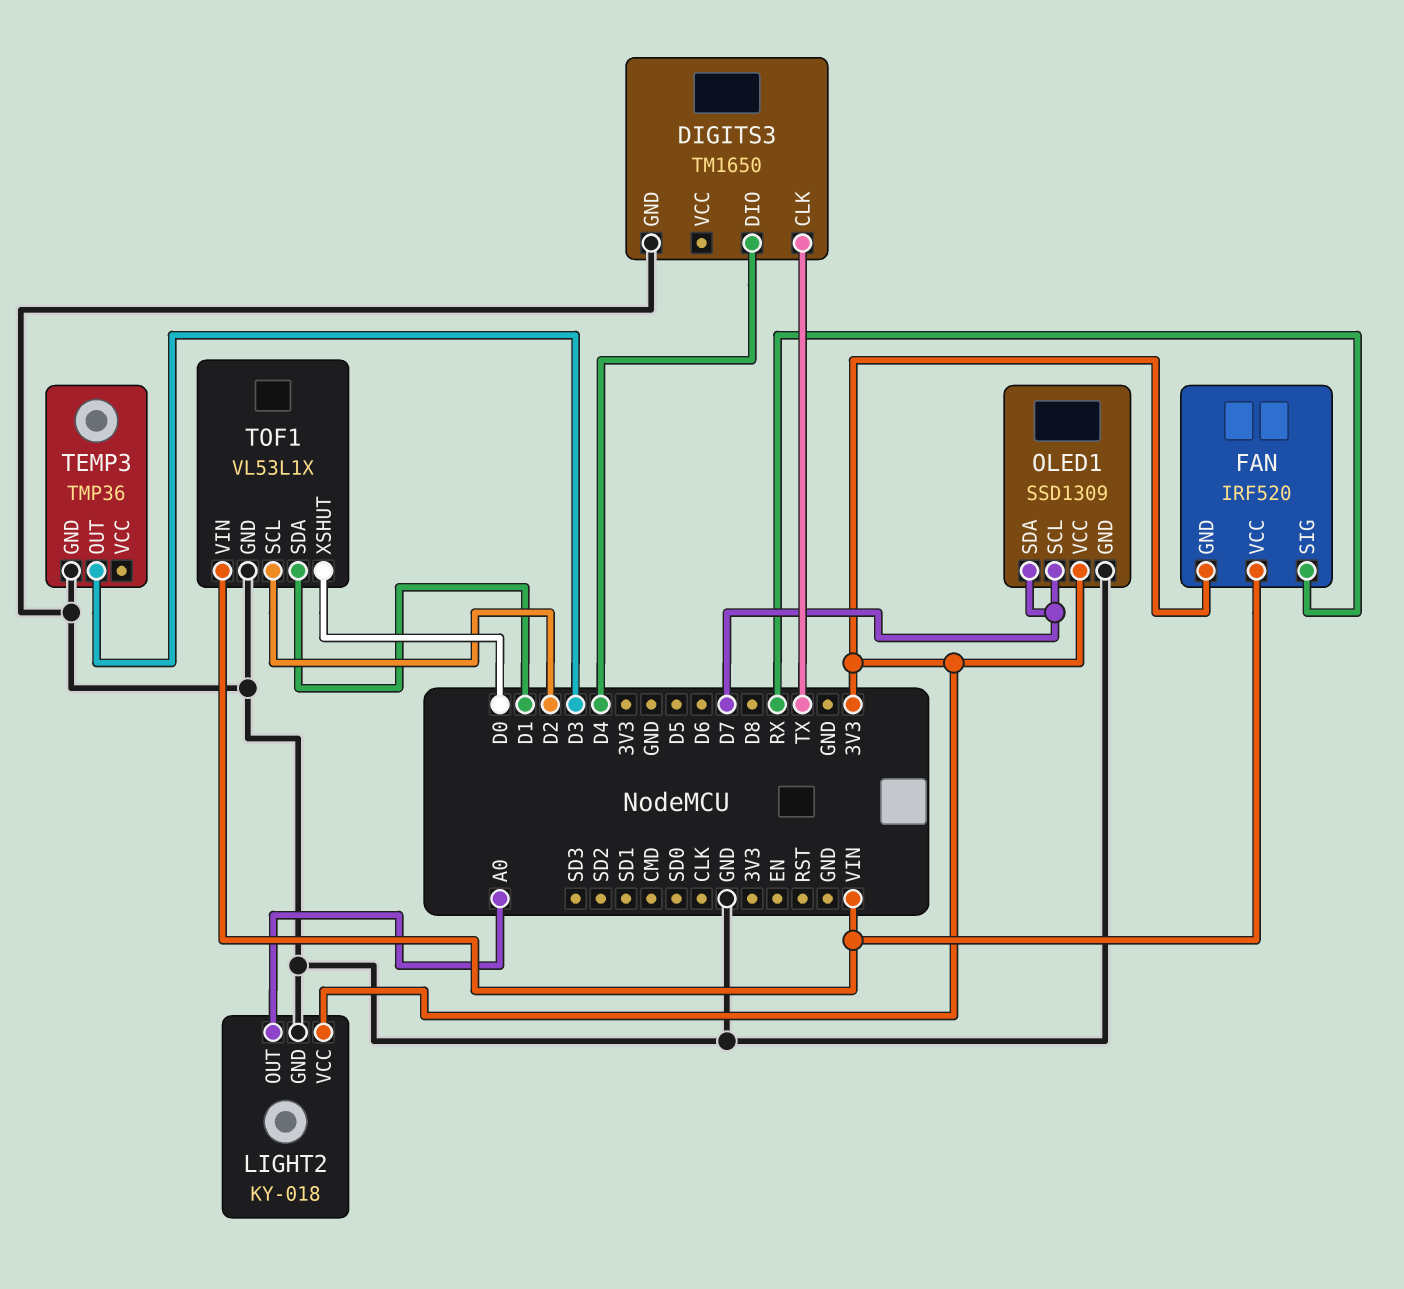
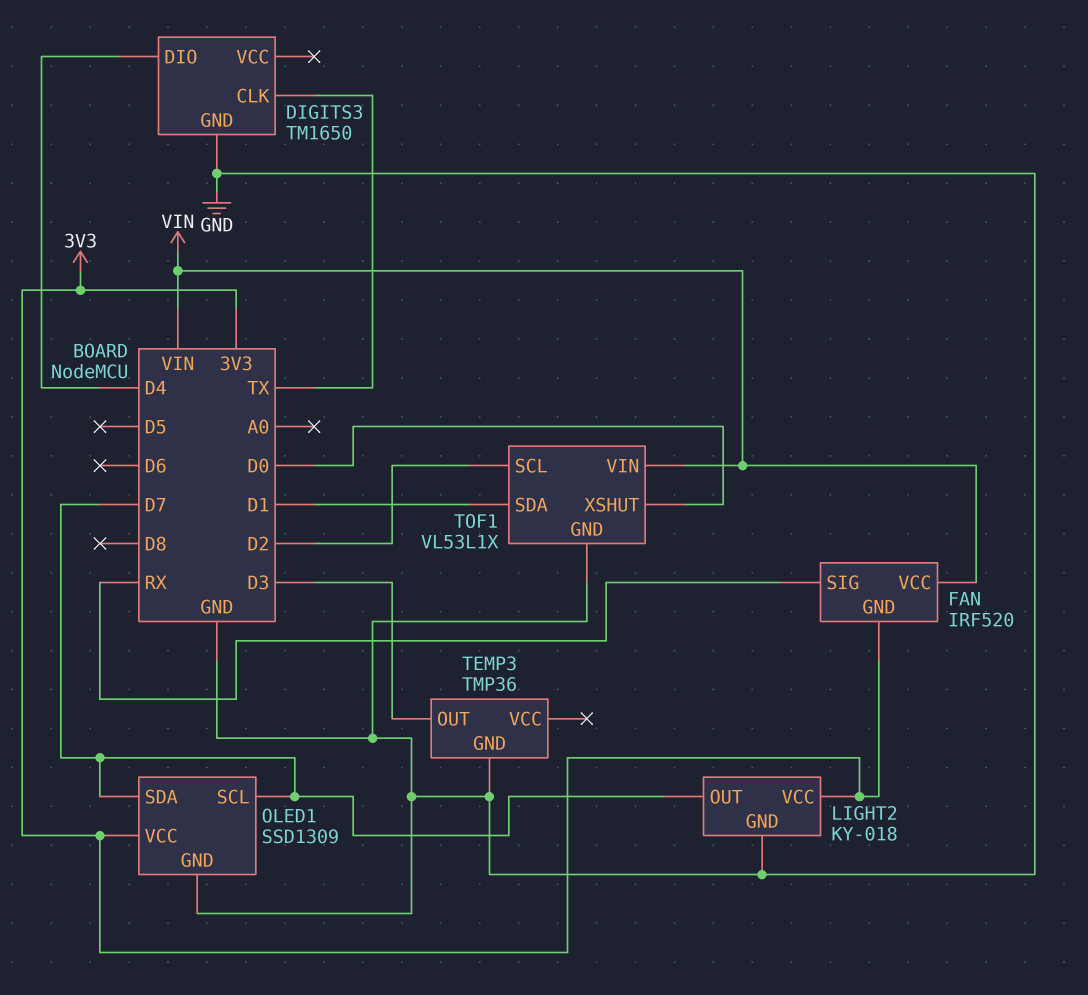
LIGHT2 pin OUT: A0 -> D7

